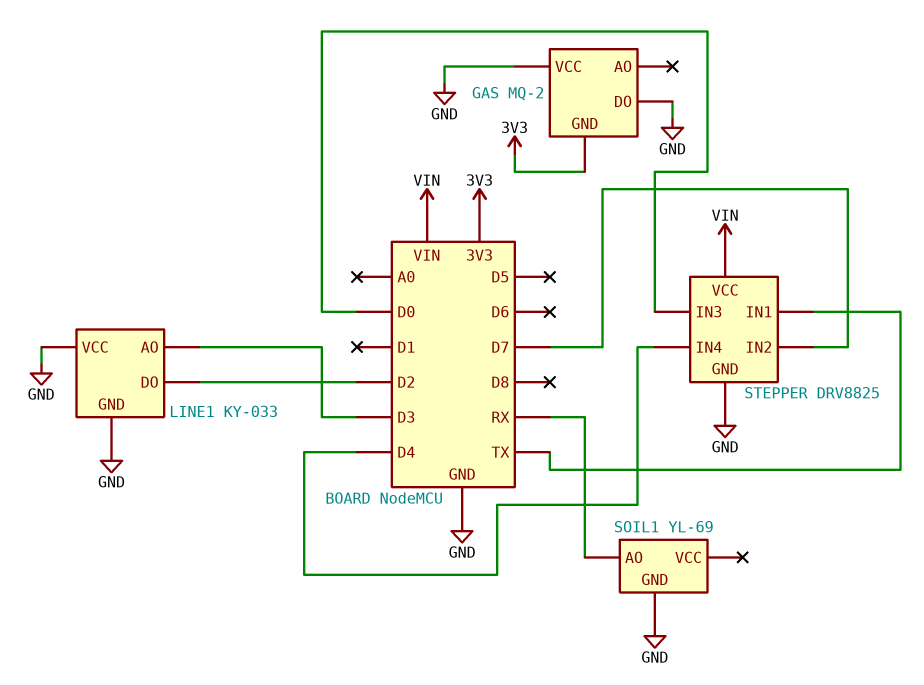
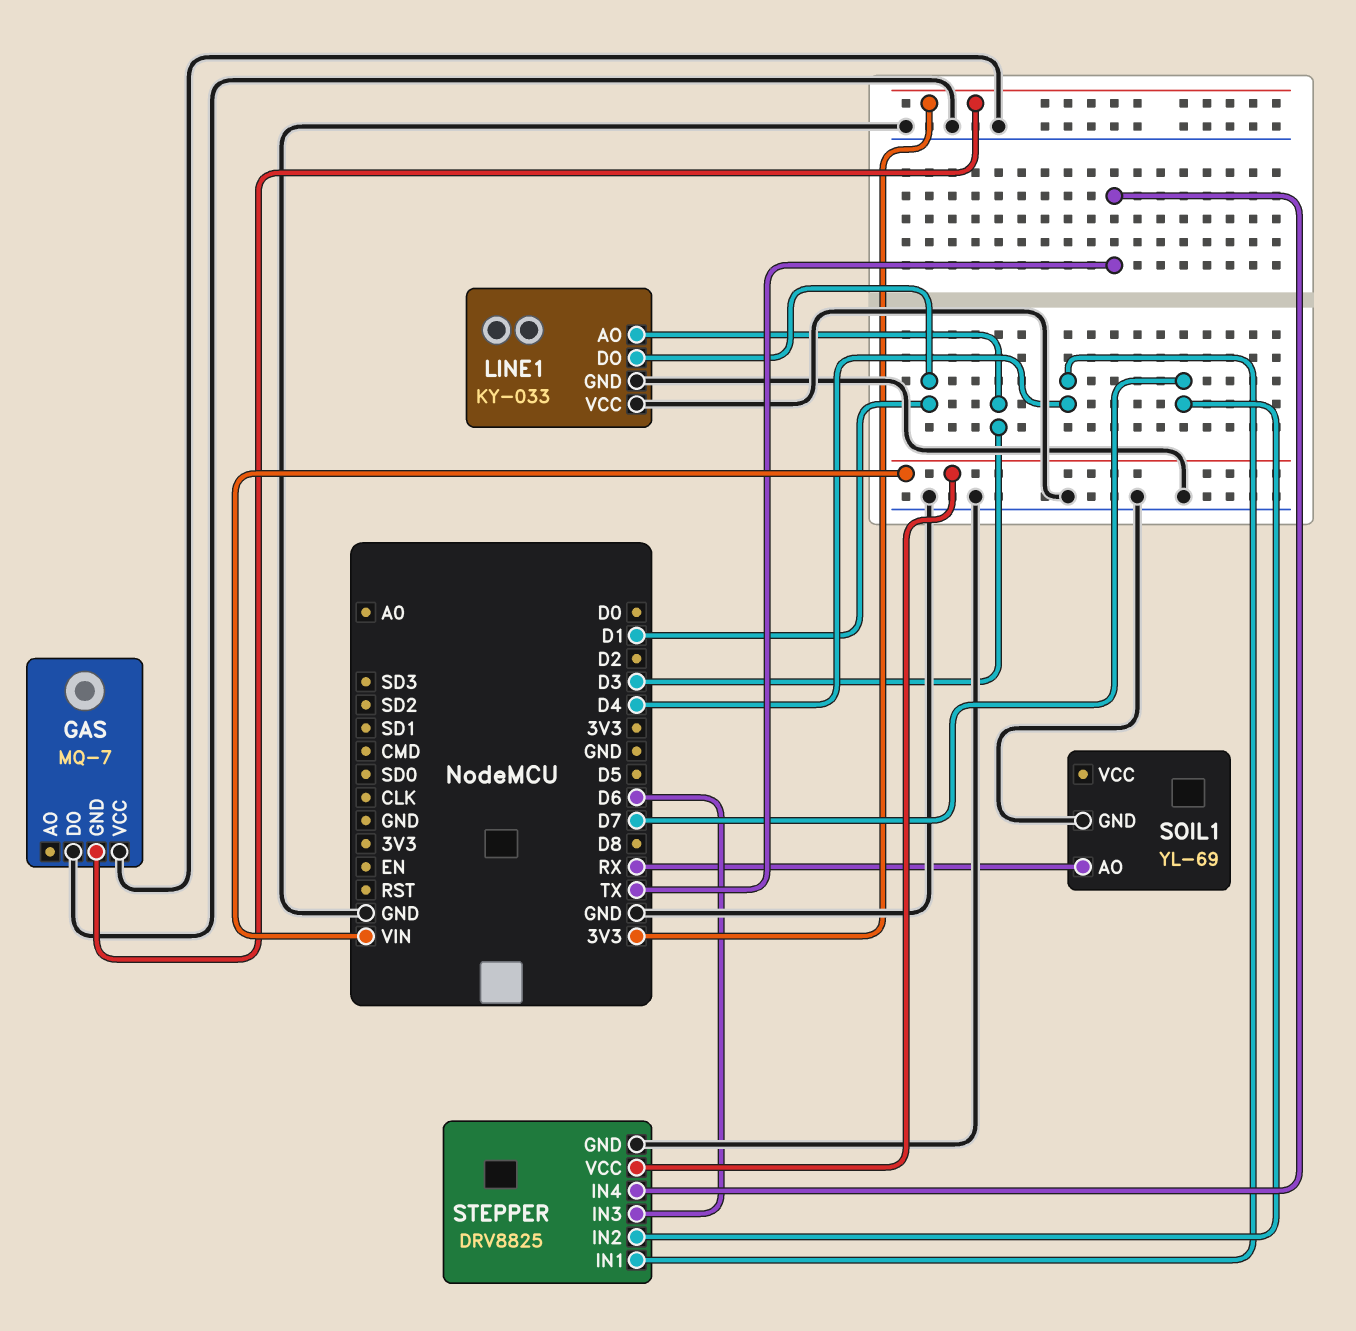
GAS: MQ-2 -> MQ-7
LINE1 pin DO: D2 -> D1
STEPPER pin IN1: TX -> D4
STEPPER pin IN3: D0 -> D6
STEPPER pin IN4: D4 -> TX

